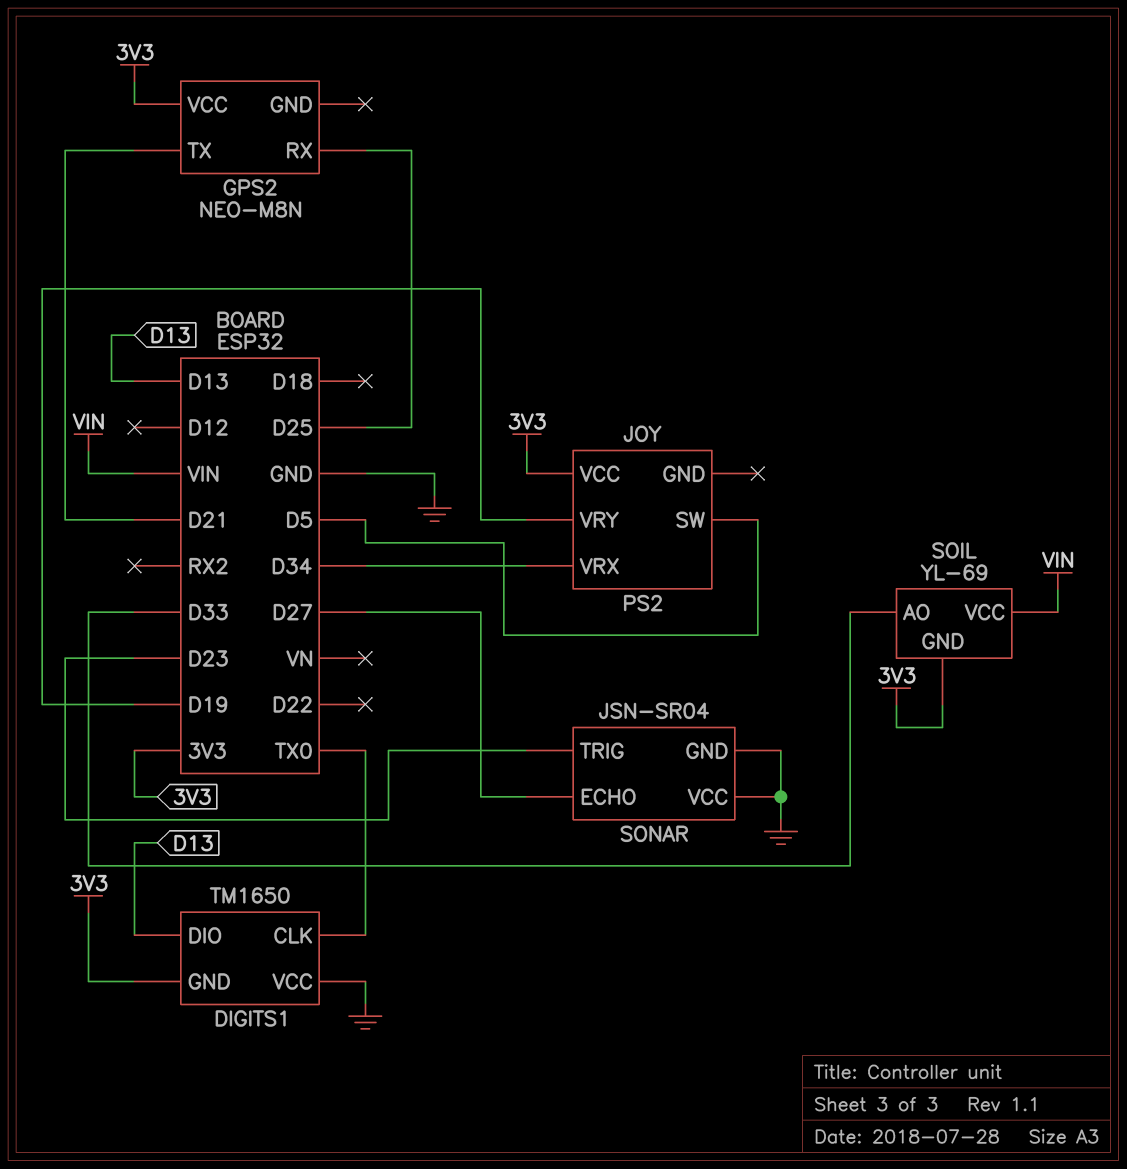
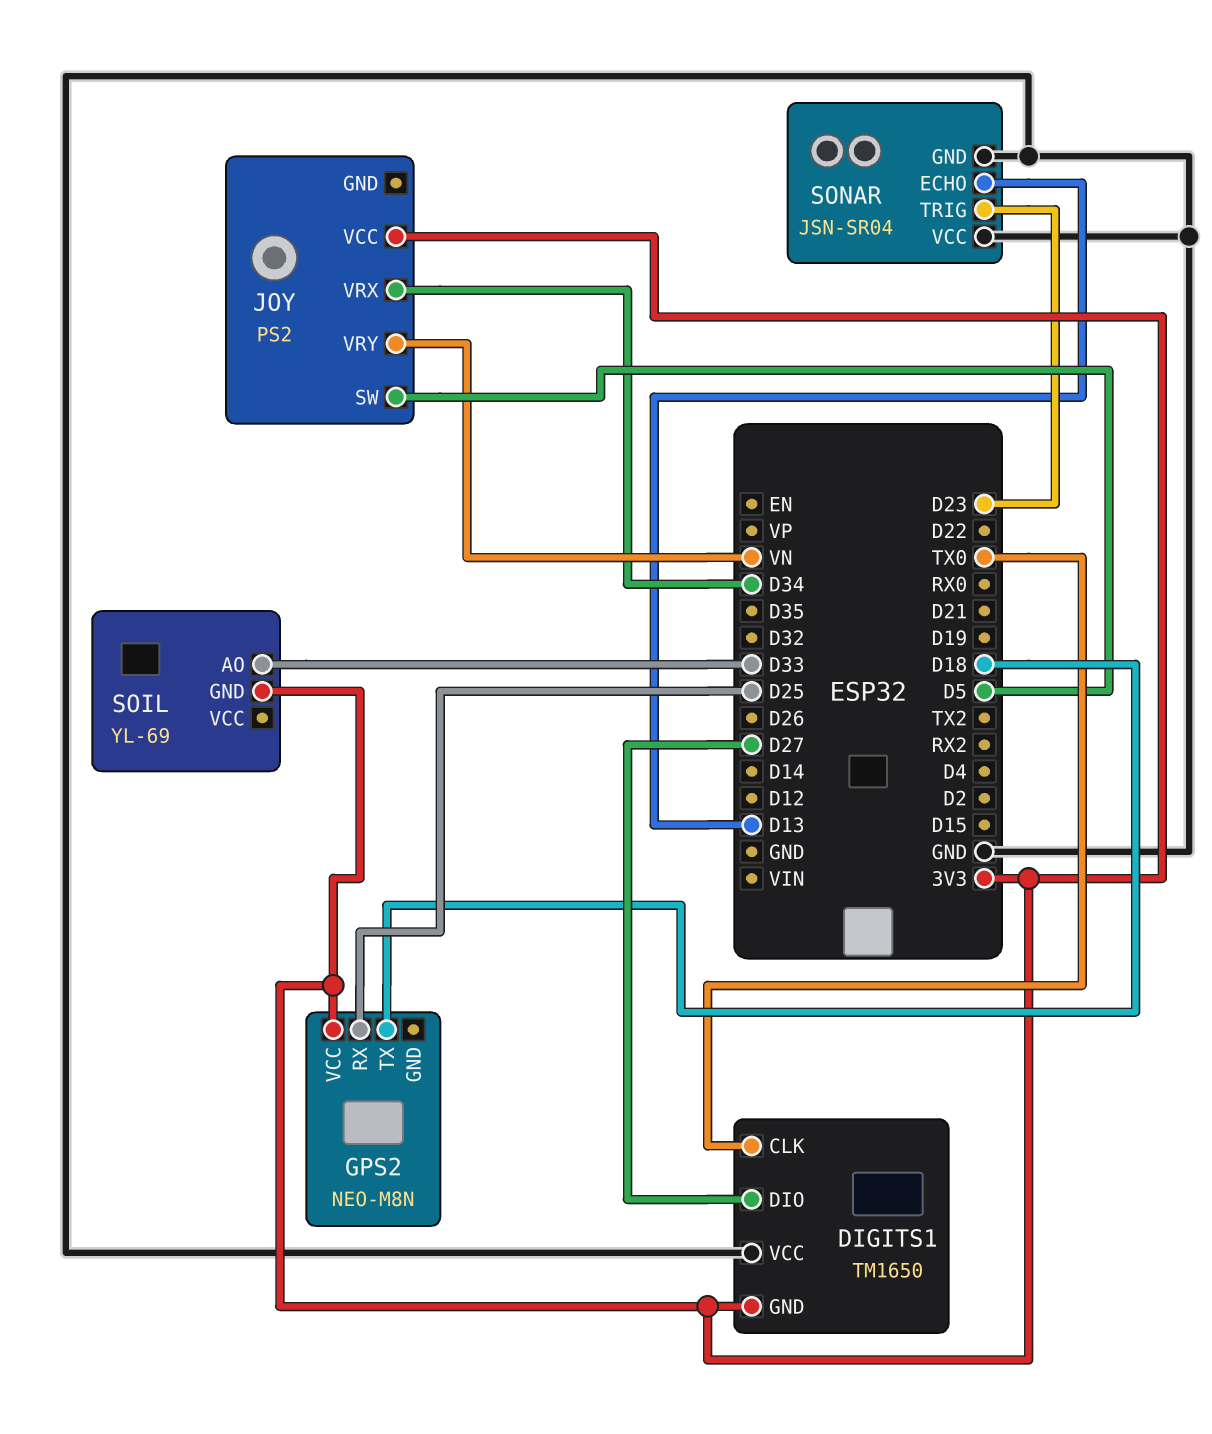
DIGITS1 pin DIO: D13 -> D27
GPS2 pin TX: D21 -> D18
JOY pin VRY: D19 -> VN
SOIL pin VCC: VIN -> none
SONAR pin ECHO: D27 -> D13

